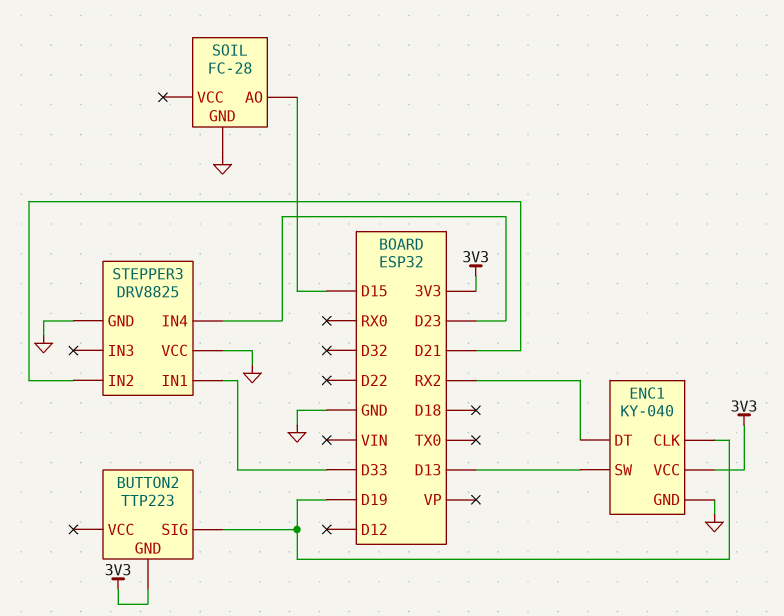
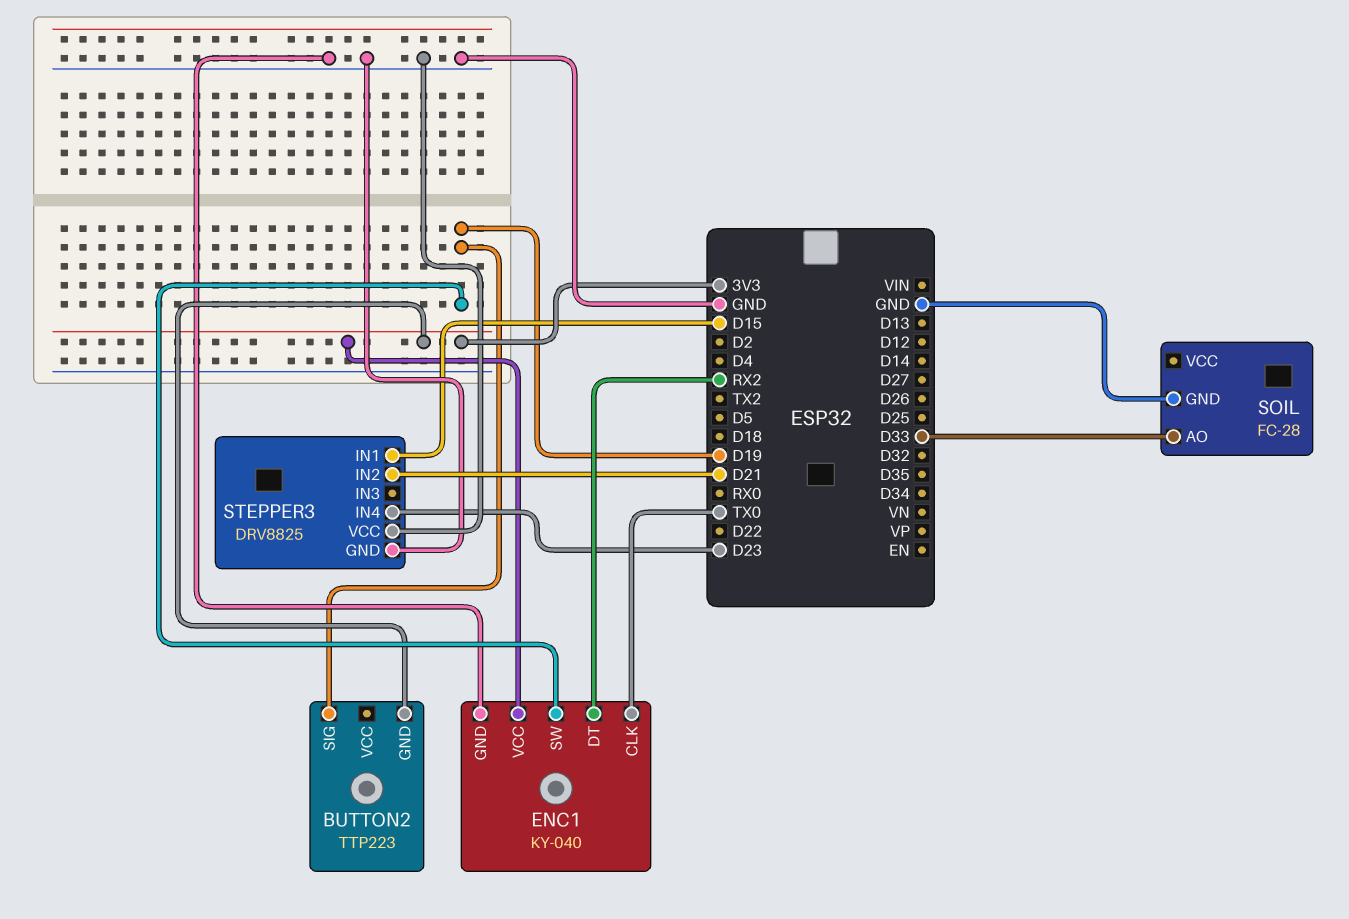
ENC1 pin CLK: D19 -> TX0
ENC1 pin SW: D13 -> D19
SOIL pin AO: D15 -> D33
STEPPER3 pin IN1: D33 -> D15

